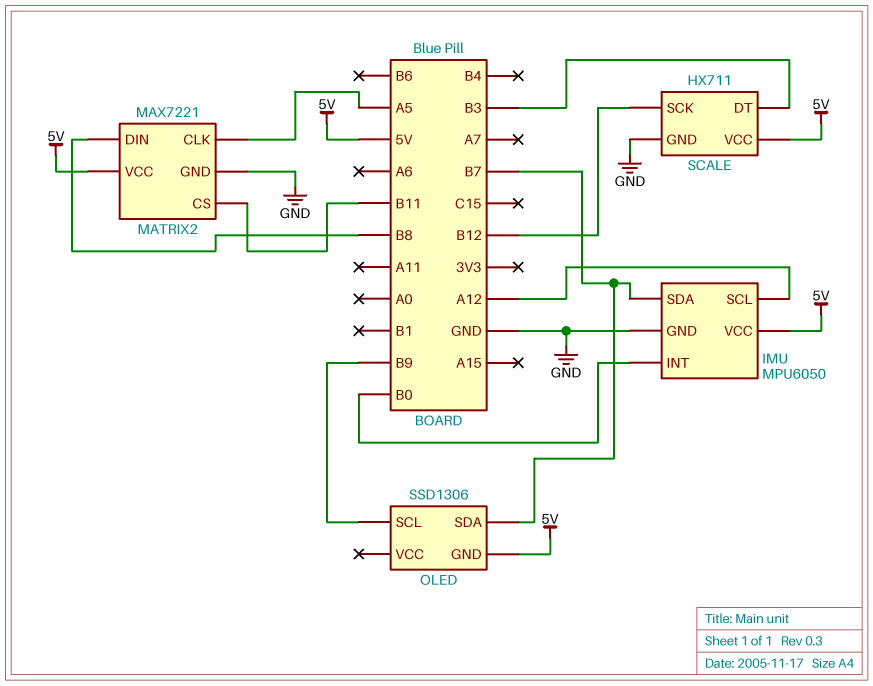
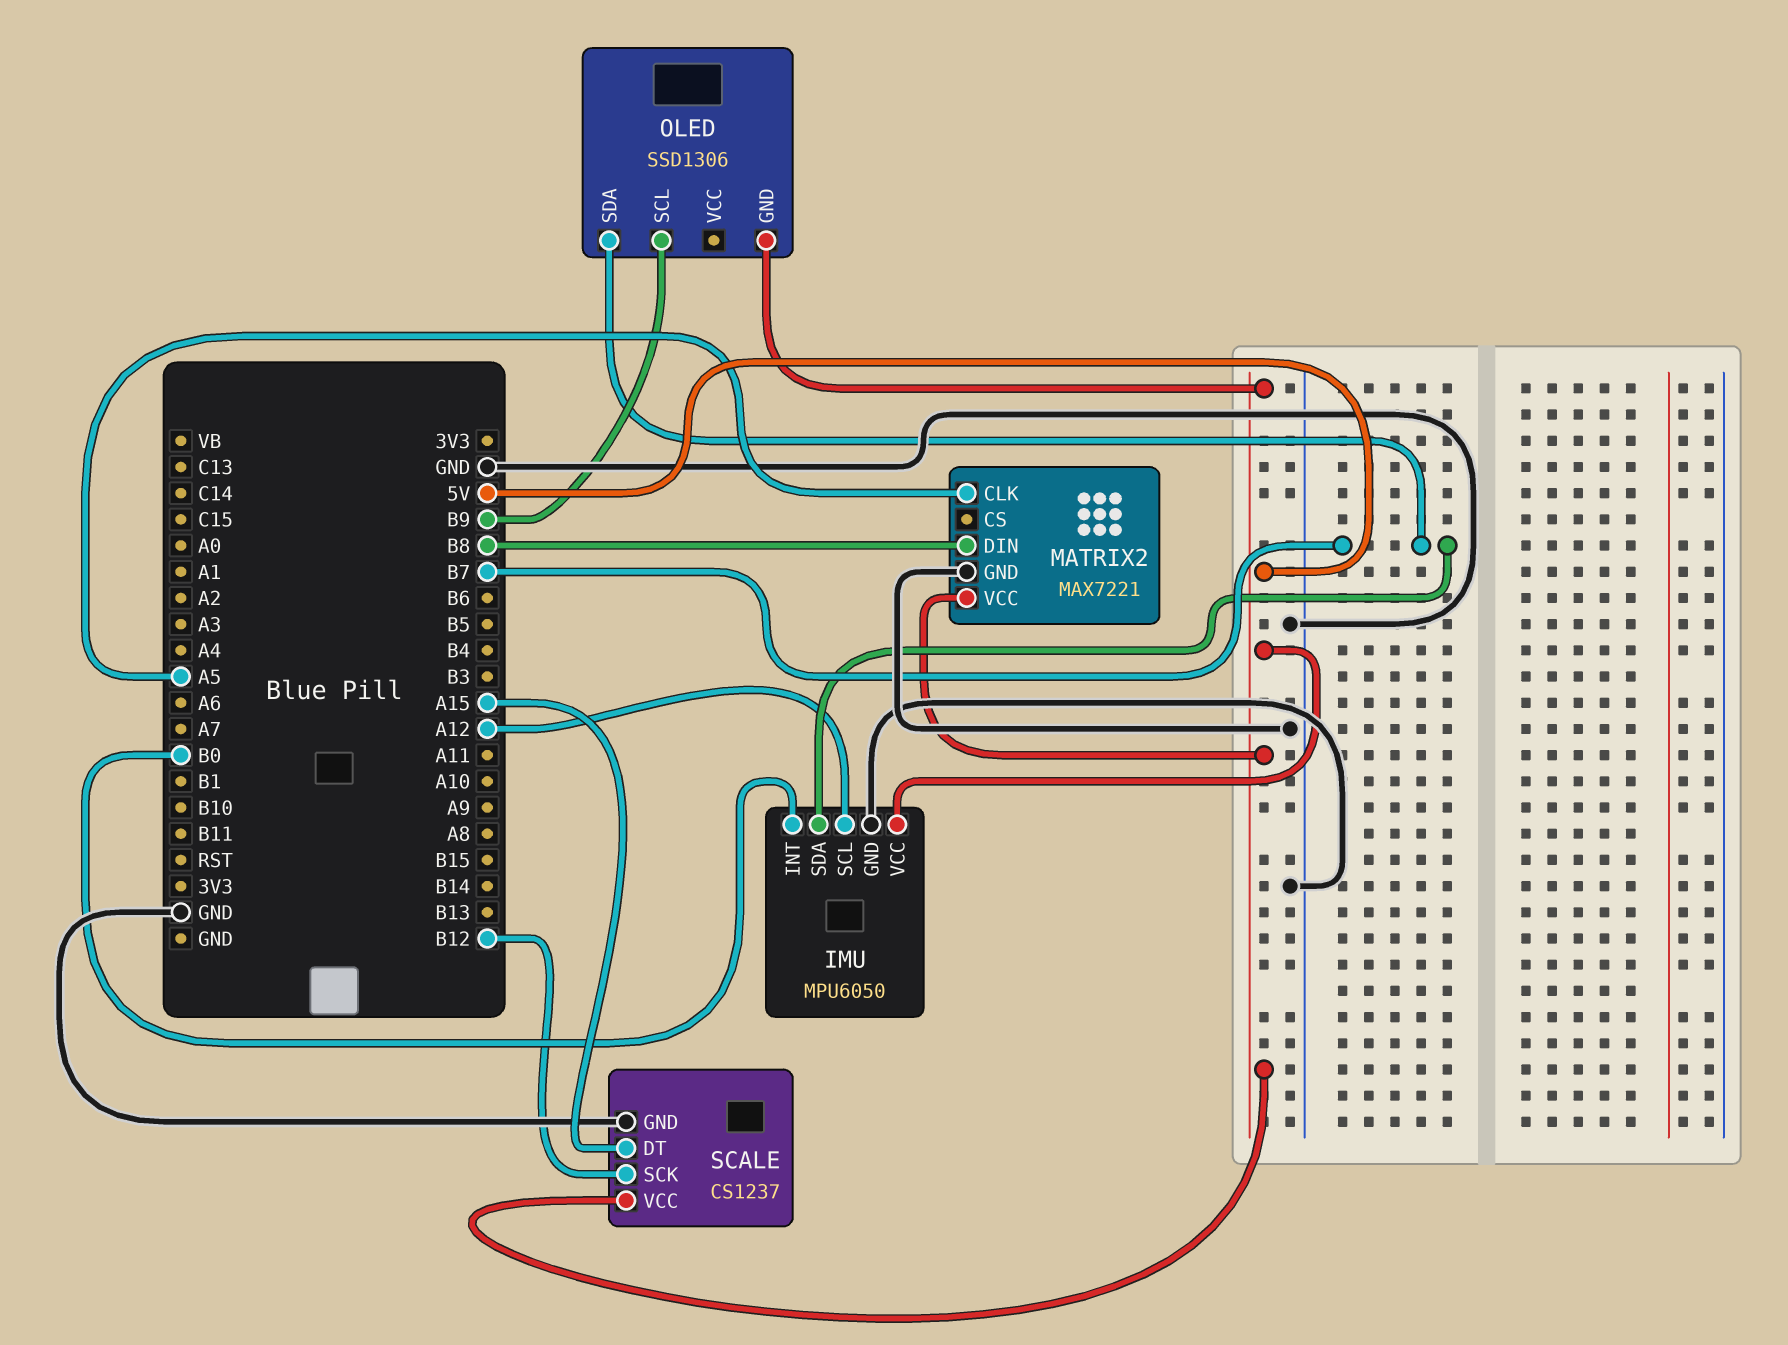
MATRIX2 pin CS: B11 -> none
SCALE: HX711 -> CS1237
SCALE pin DT: B3 -> A15

